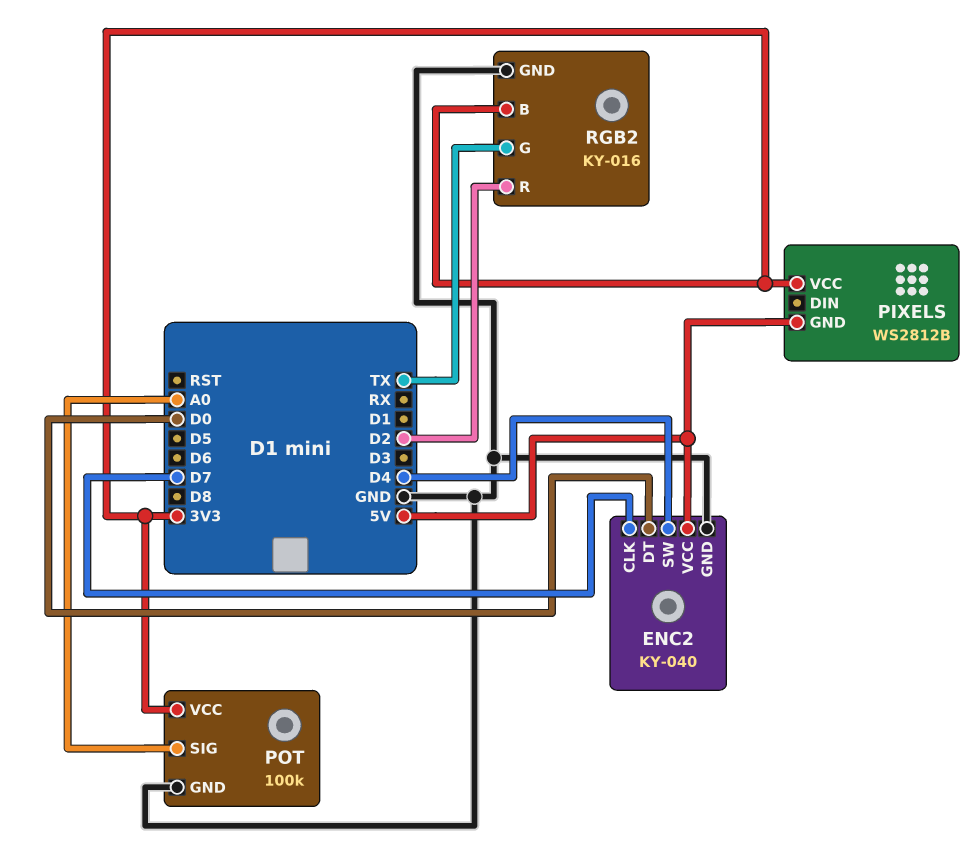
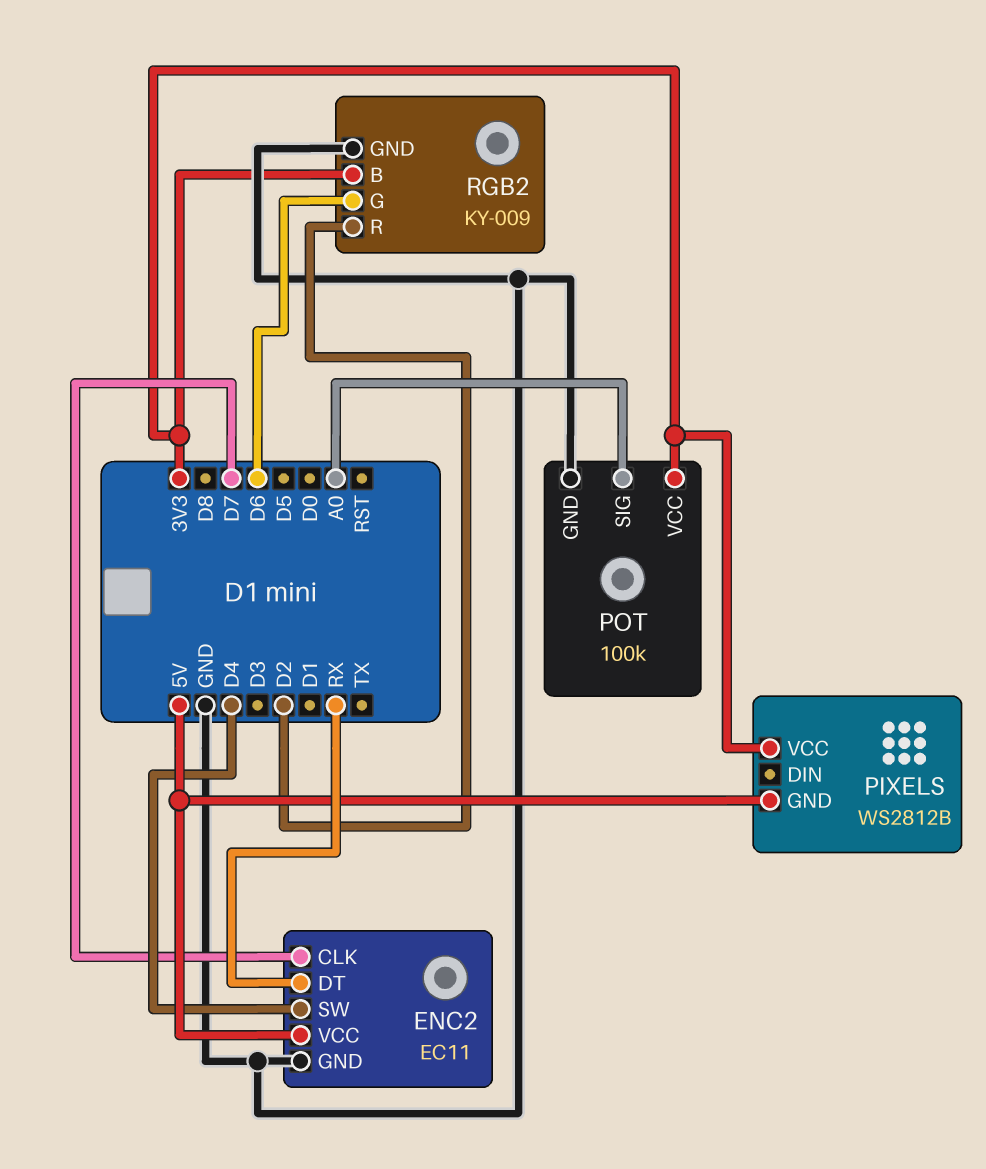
ENC2: KY-040 -> EC11
ENC2 pin DT: D0 -> RX
RGB2: KY-016 -> KY-009
RGB2 pin G: TX -> D6

